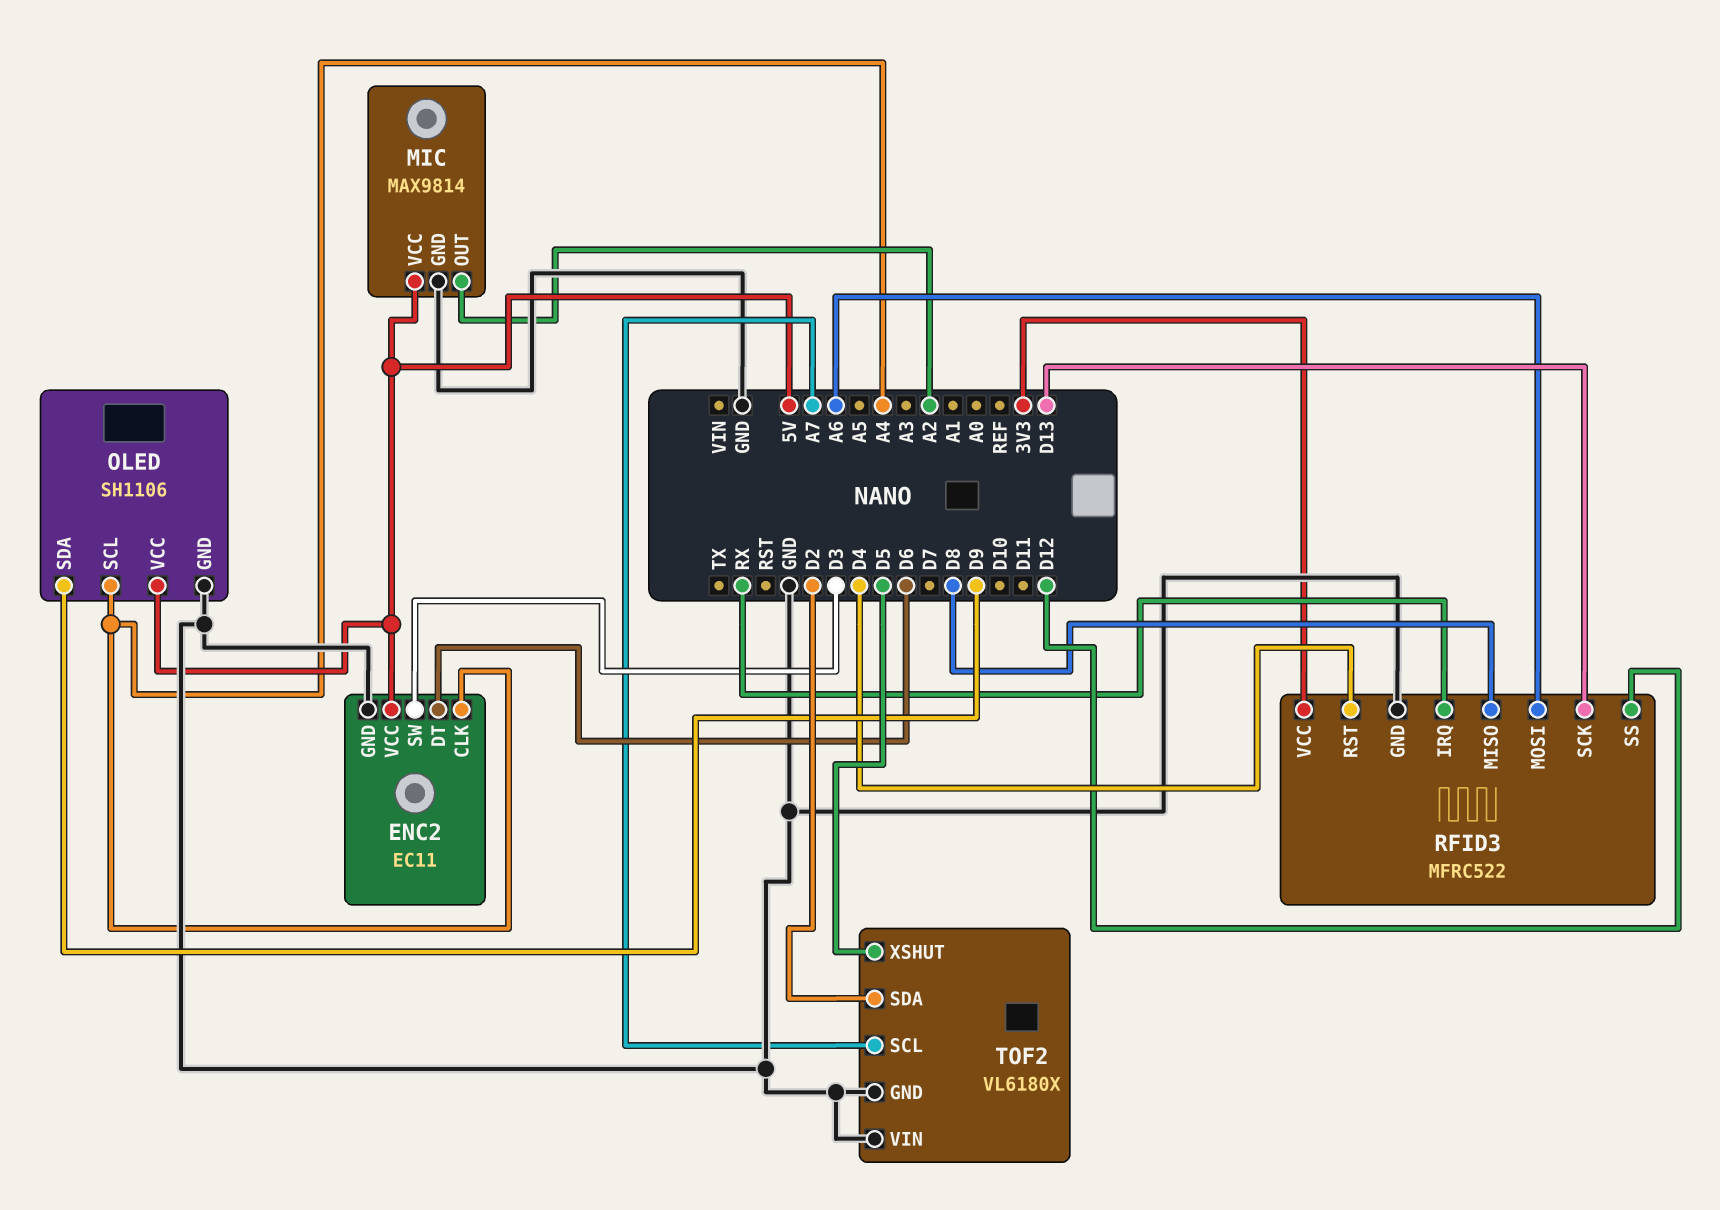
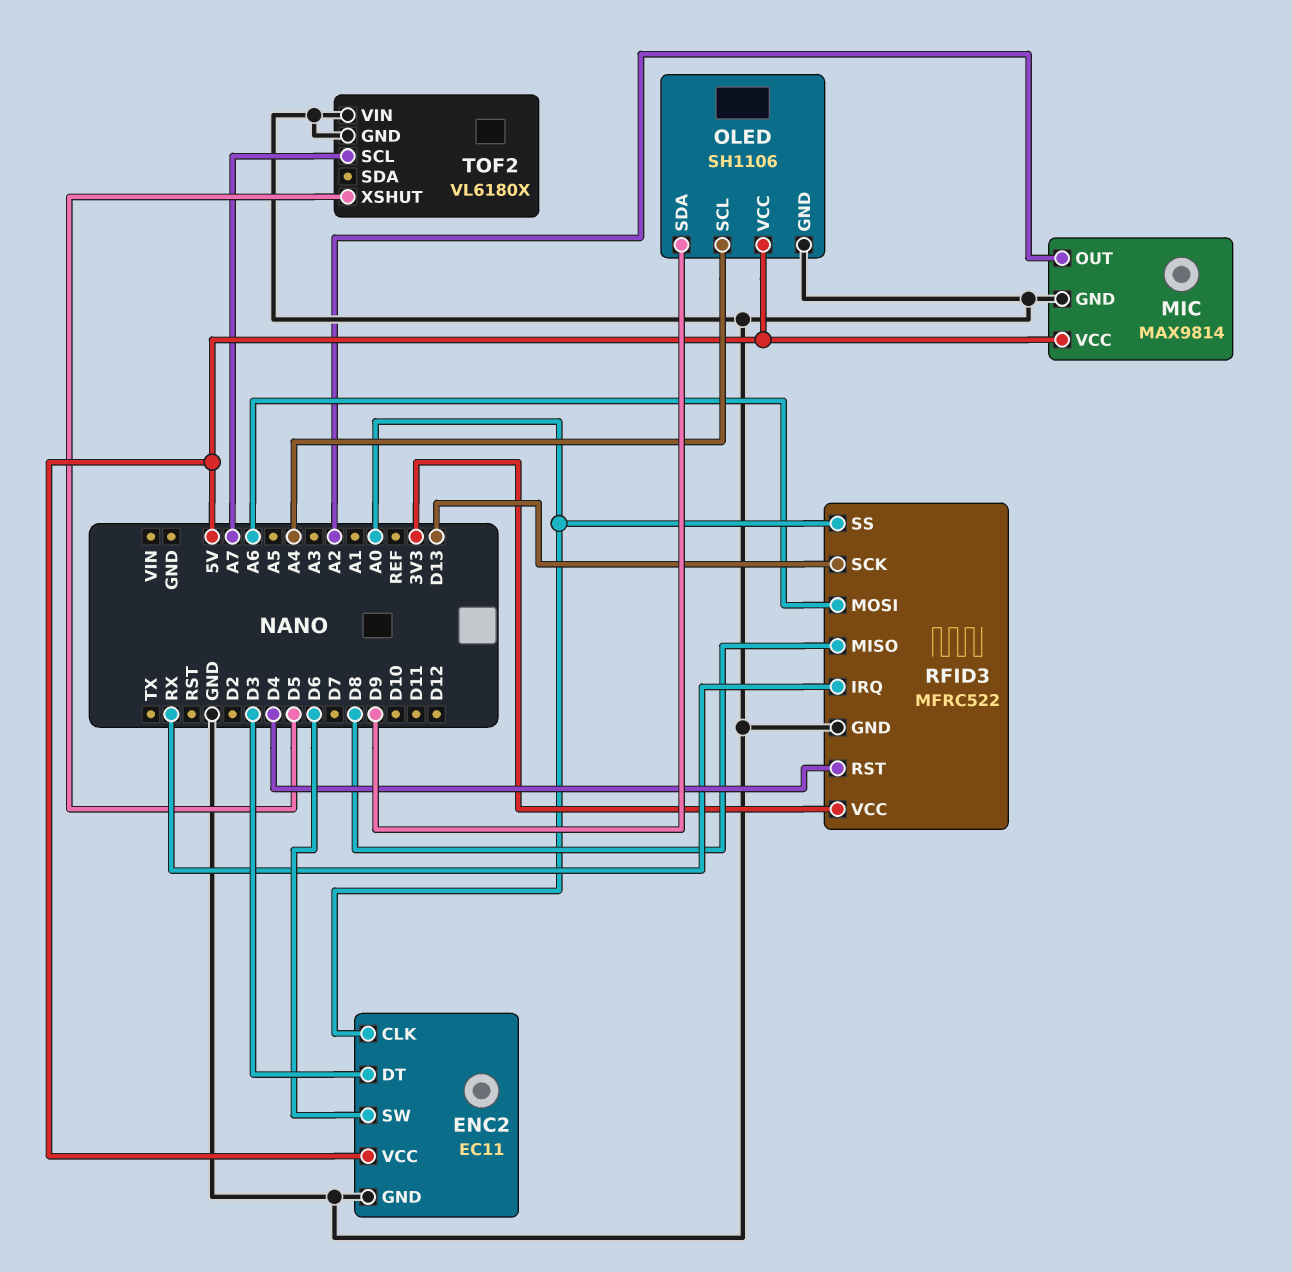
ENC2 pin CLK: A4 -> A0
ENC2 pin DT: D6 -> D3
ENC2 pin SW: D3 -> D6
RFID3 pin SS: D12 -> A0
TOF2 pin SDA: D2 -> none

